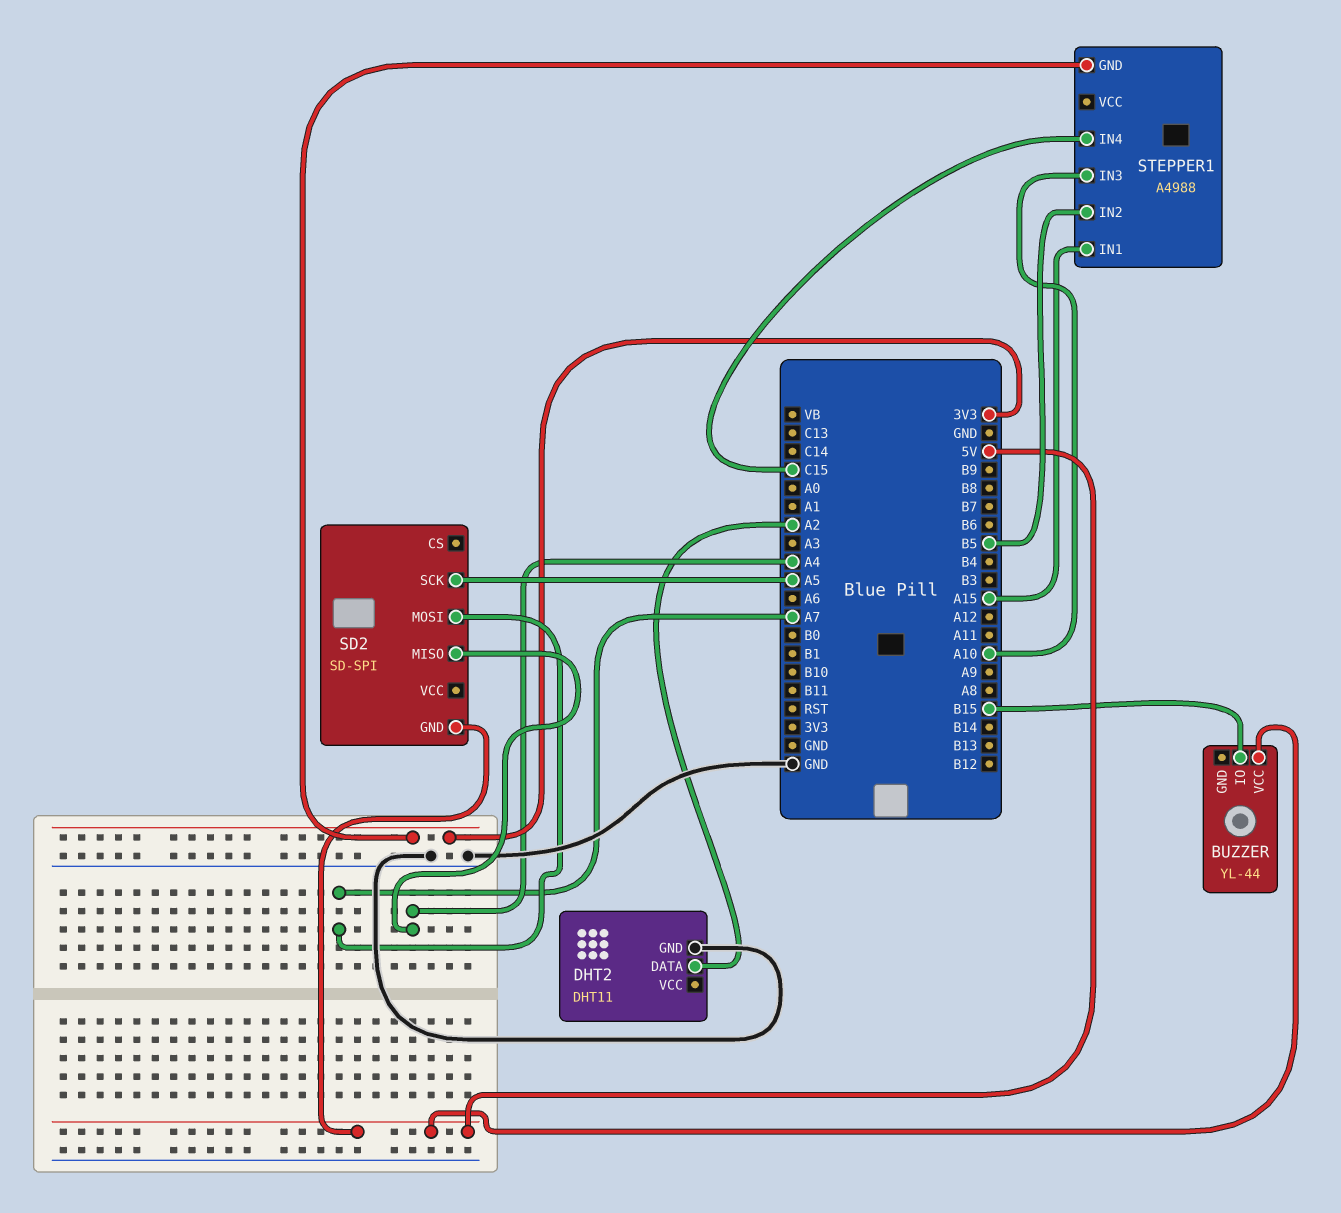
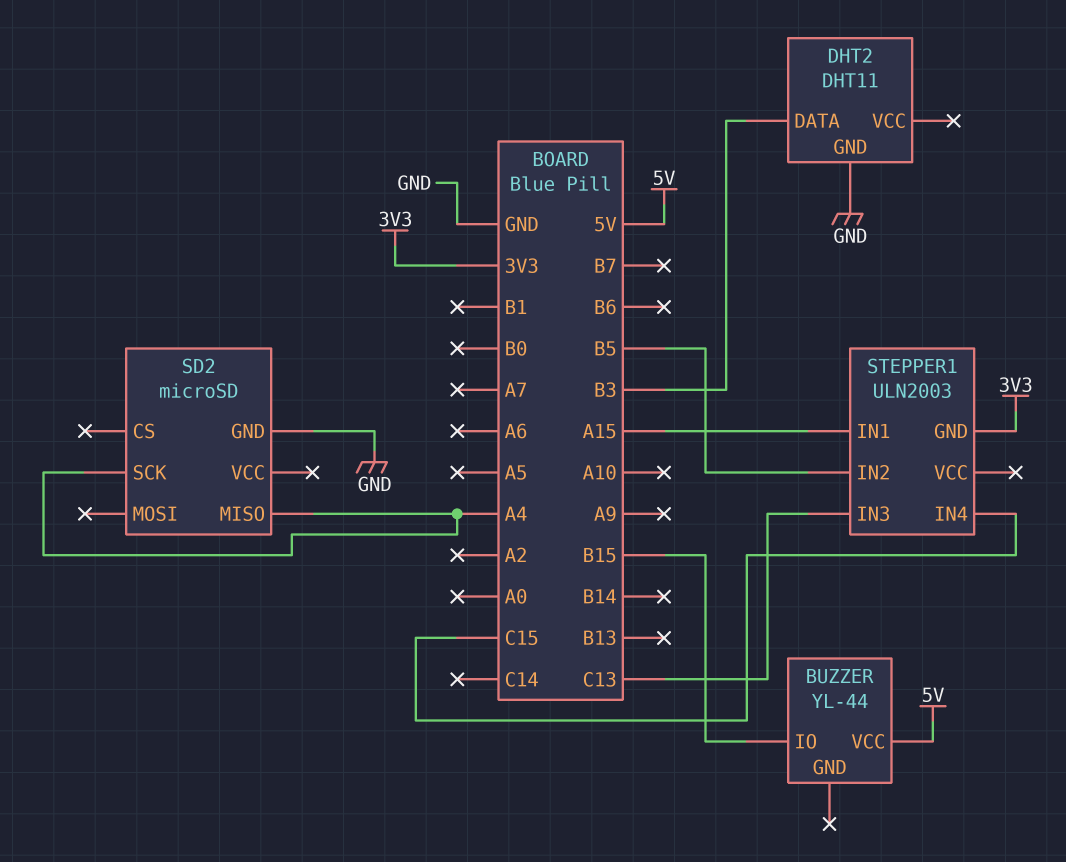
DHT2 pin DATA: A2 -> B3
SD2: SD-SPI -> microSD
SD2 pin GND: 5V -> GND
SD2 pin MOSI: A7 -> none
SD2 pin SCK: A5 -> A4
STEPPER1: A4988 -> ULN2003
STEPPER1 pin IN3: A10 -> C13

